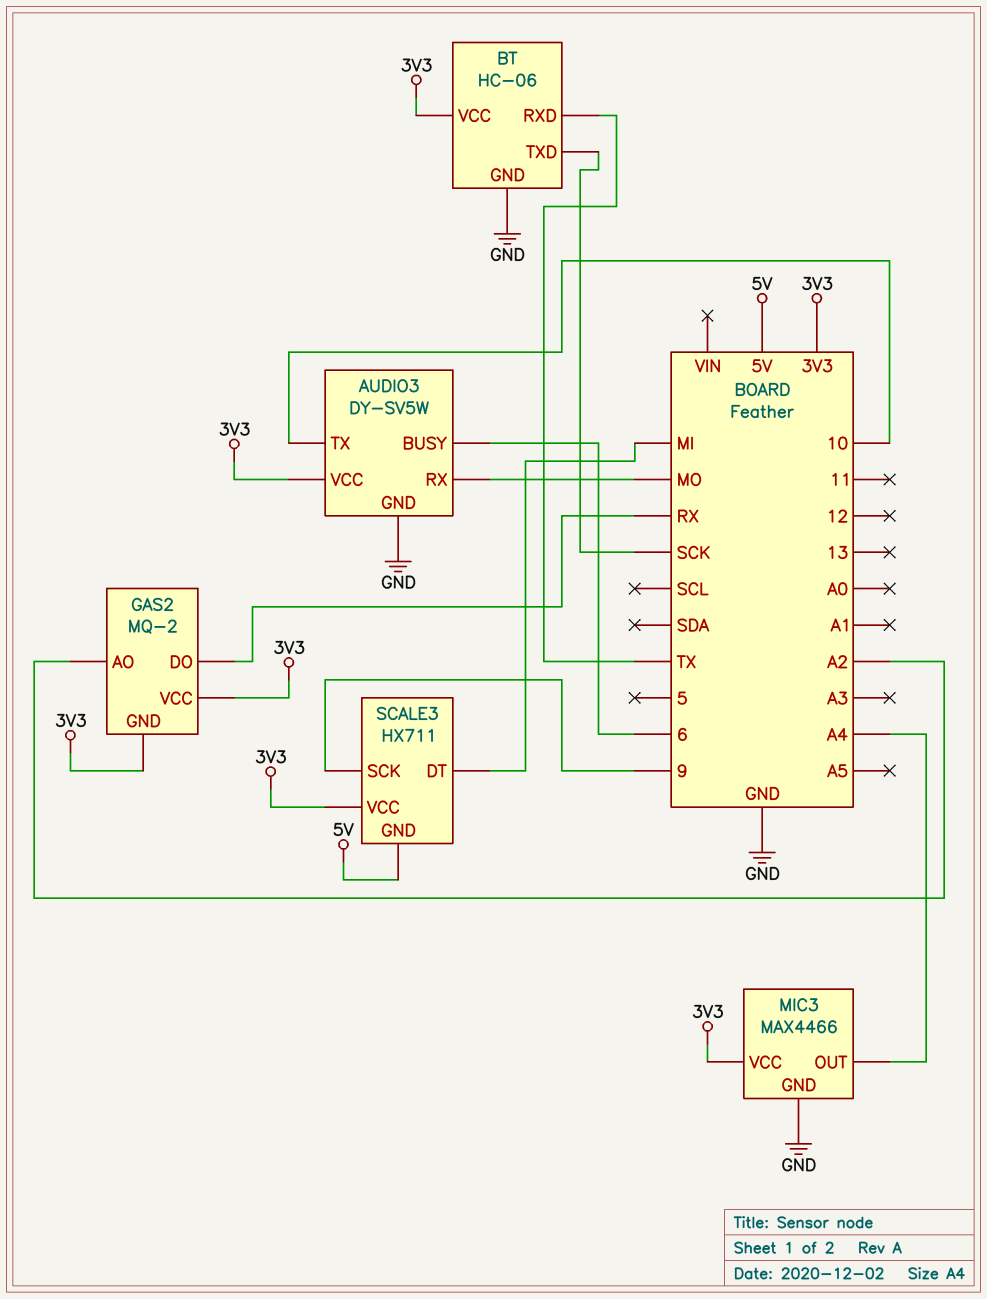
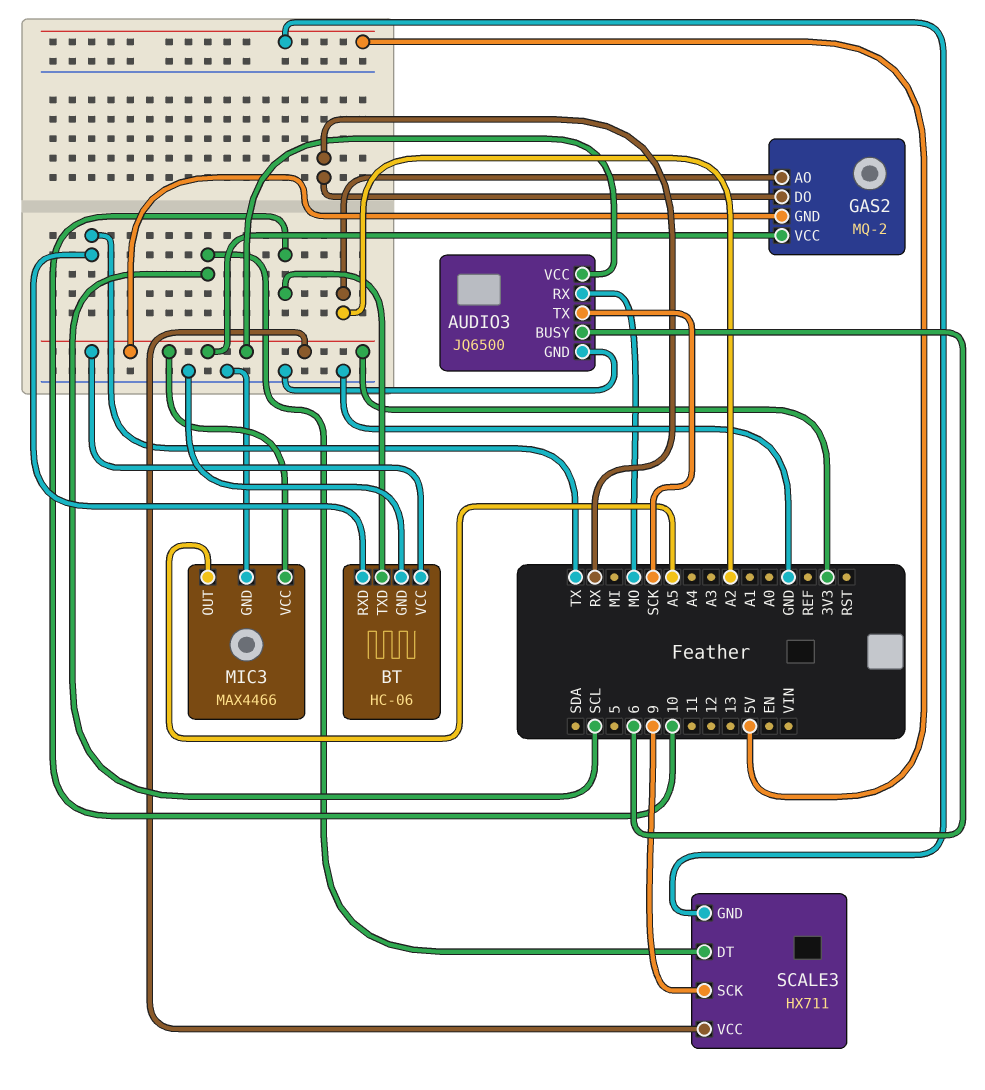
AUDIO3: DY-SV5W -> JQ6500
AUDIO3 pin TX: 10 -> SCK
BT pin TXD: SCK -> 10
MIC3 pin OUT: A4 -> A5
SCALE3 pin DT: MI -> SCL

